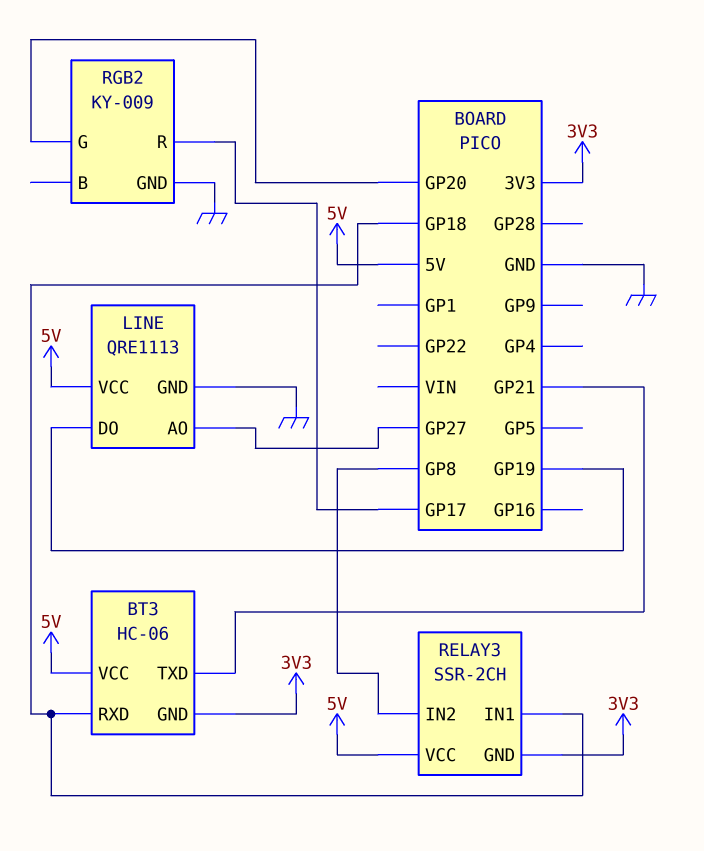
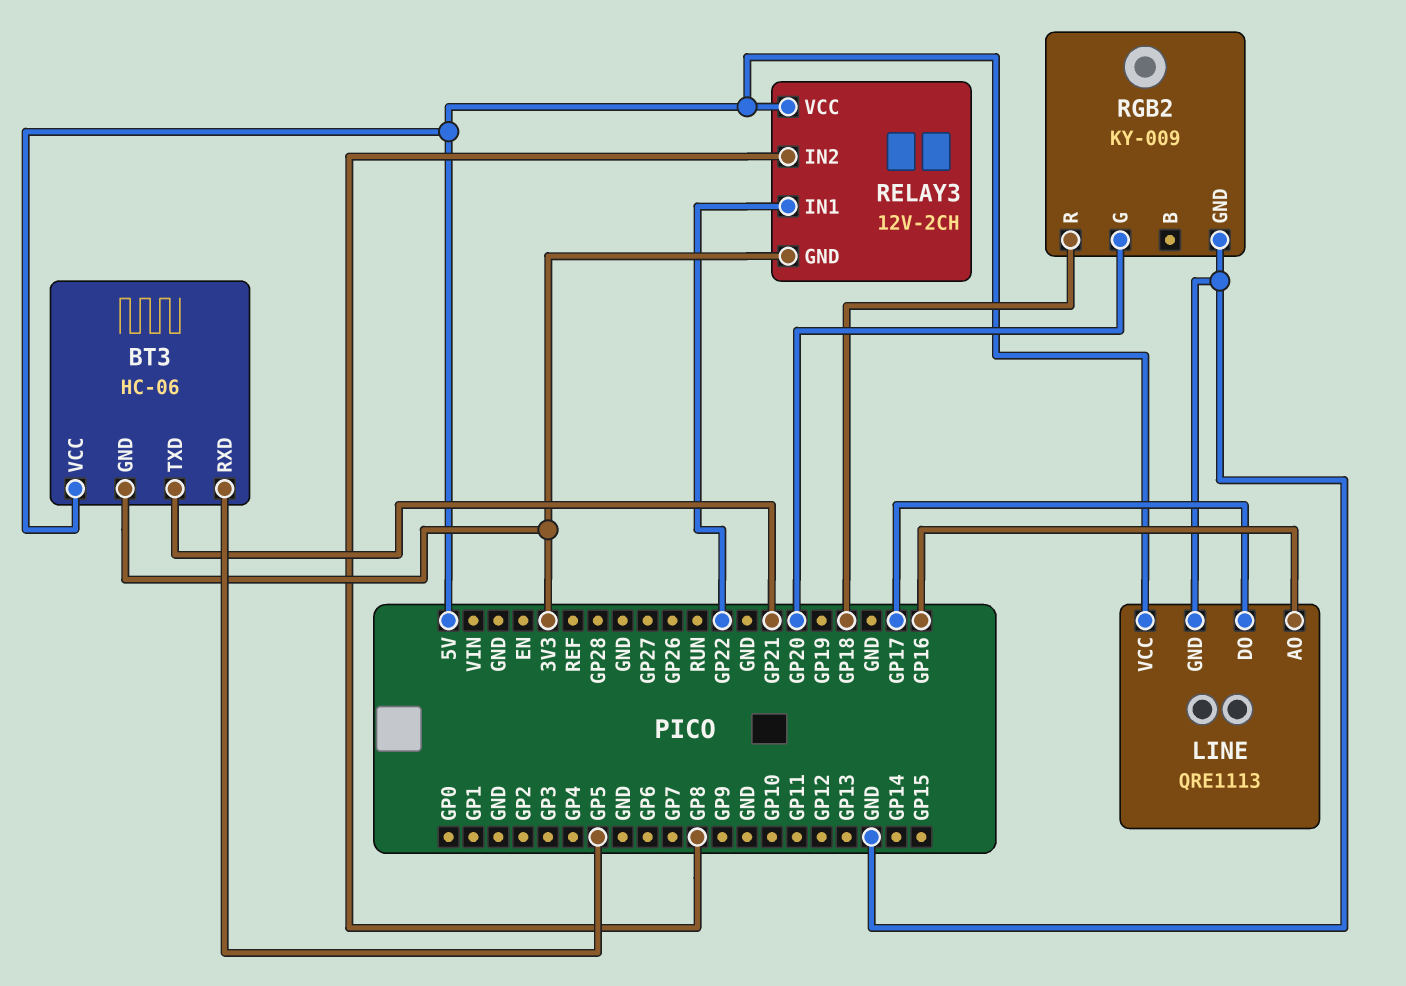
BT3 pin RXD: GP18 -> GP5
LINE pin AO: GP27 -> GP16
LINE pin DO: GP19 -> GP17
RELAY3: SSR-2CH -> 12V-2CH
RELAY3 pin IN1: GP18 -> GP22
RGB2 pin R: GP17 -> GP18

